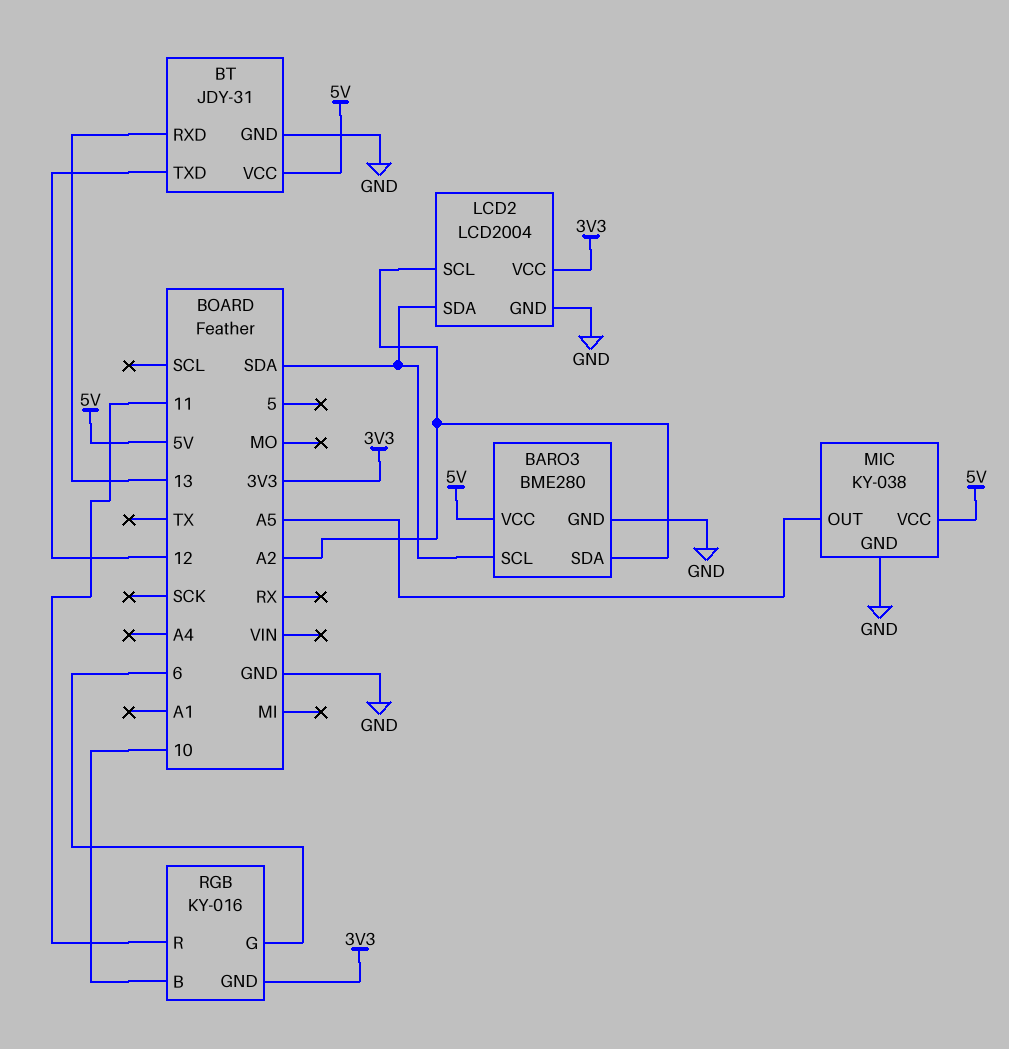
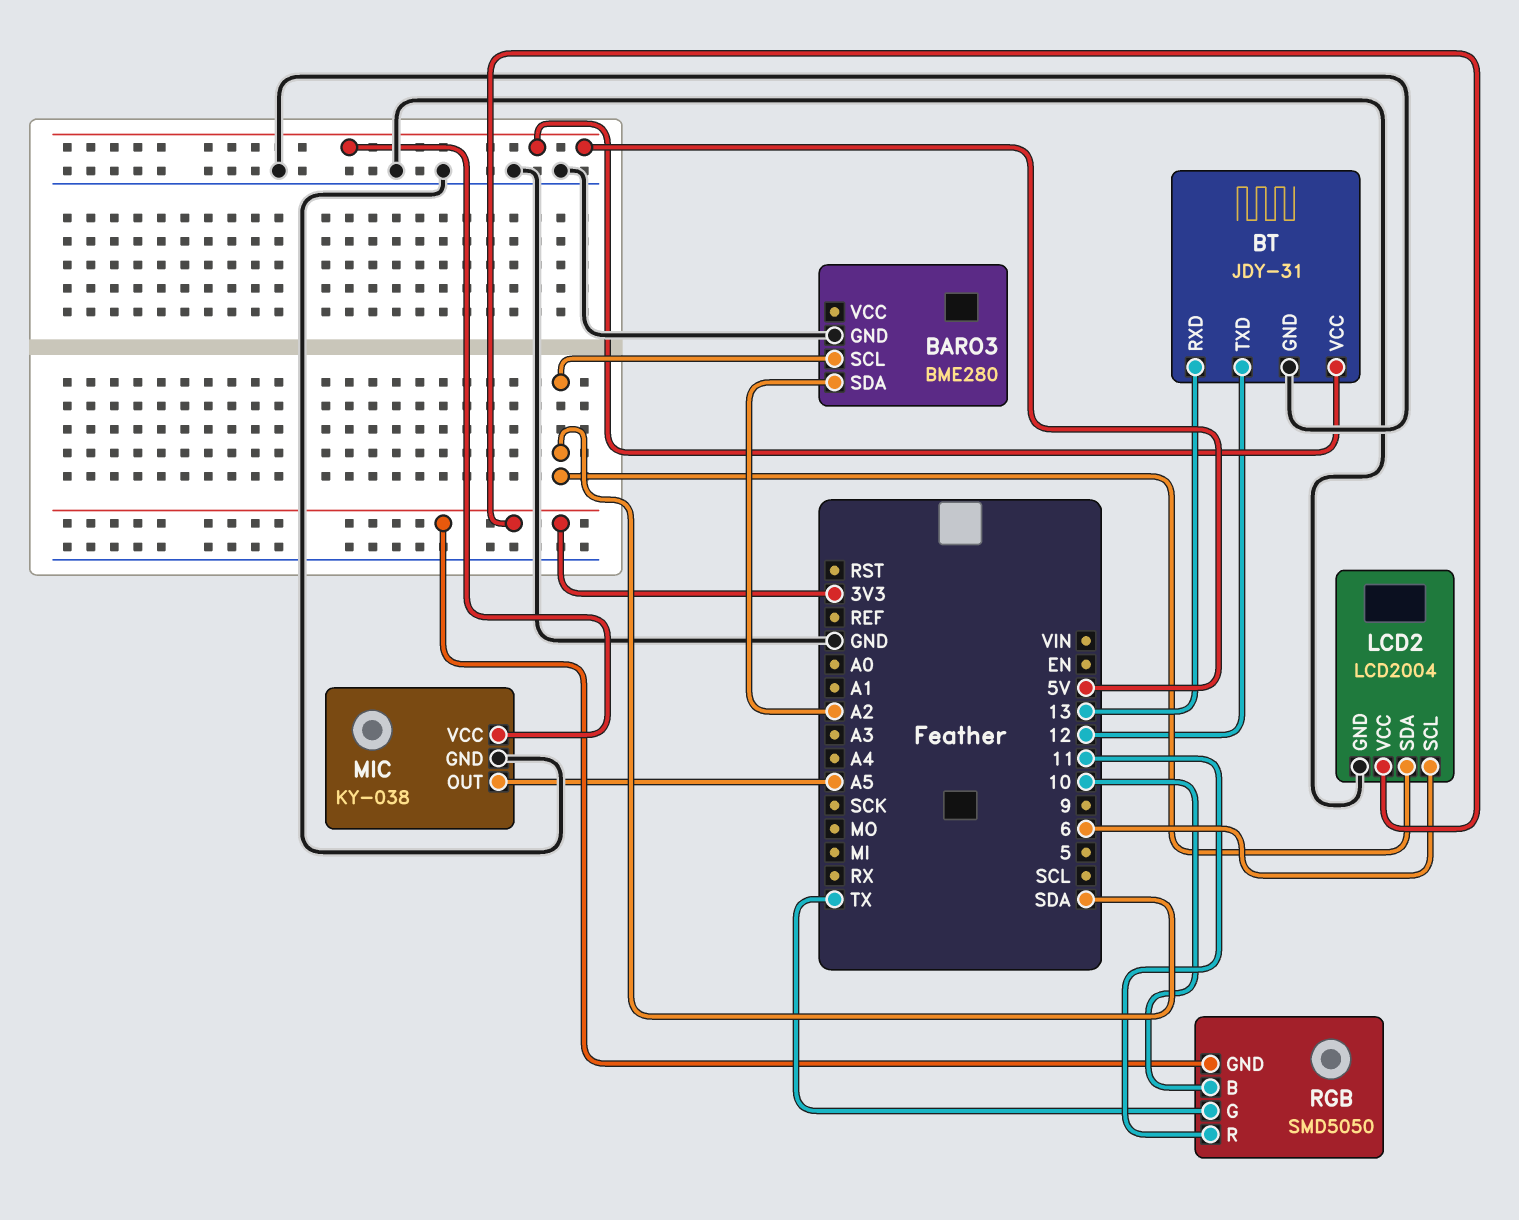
BARO3 pin VCC: 5V -> none
LCD2 pin SCL: A2 -> 6
RGB: KY-016 -> SMD5050
RGB pin G: 6 -> TX

